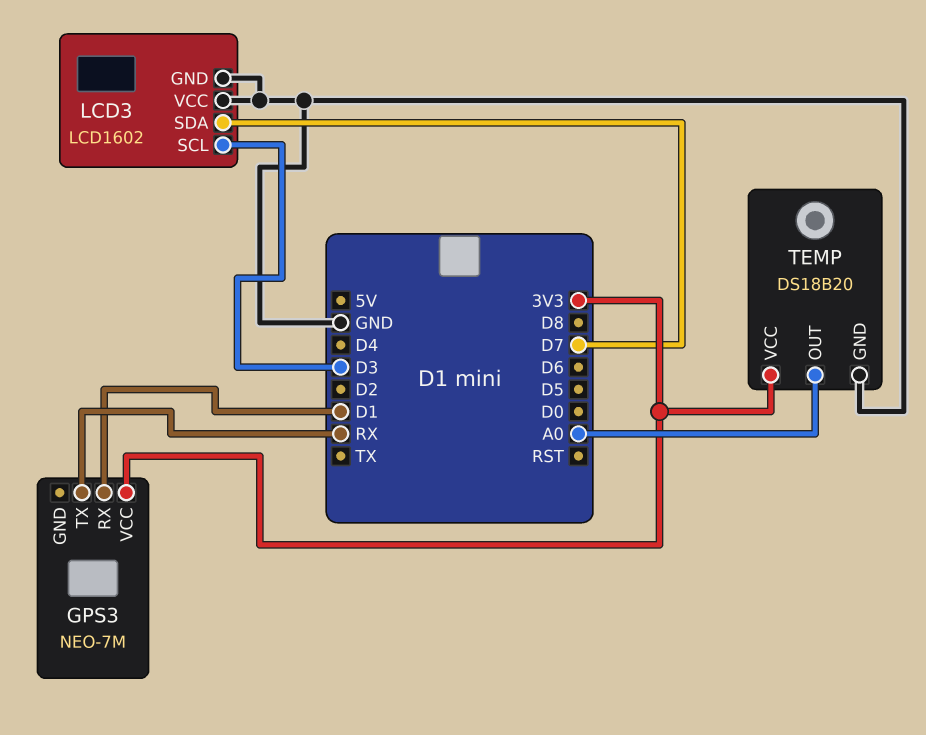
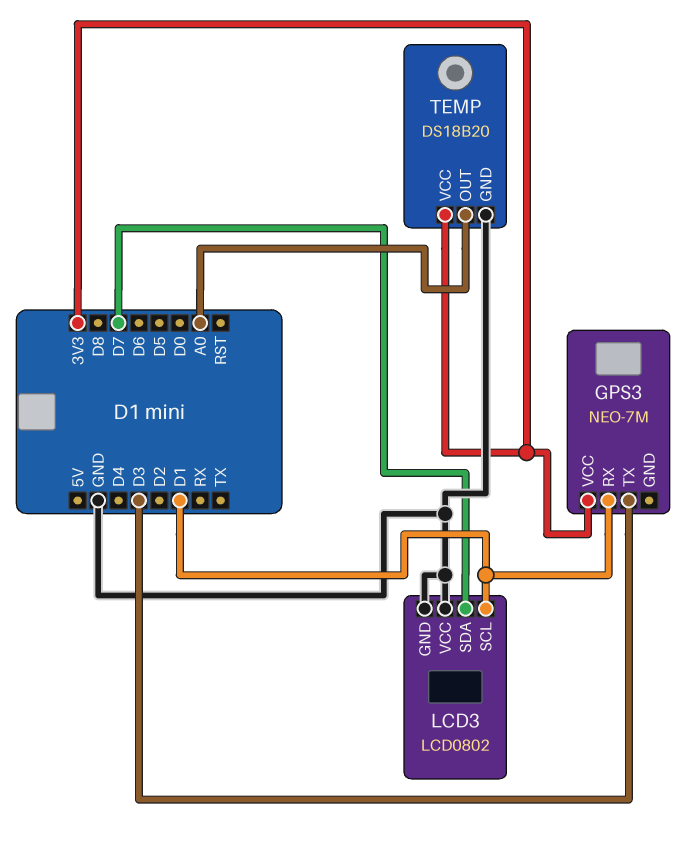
GPS3 pin TX: RX -> D3
LCD3: LCD1602 -> LCD0802
LCD3 pin SCL: D3 -> D1

